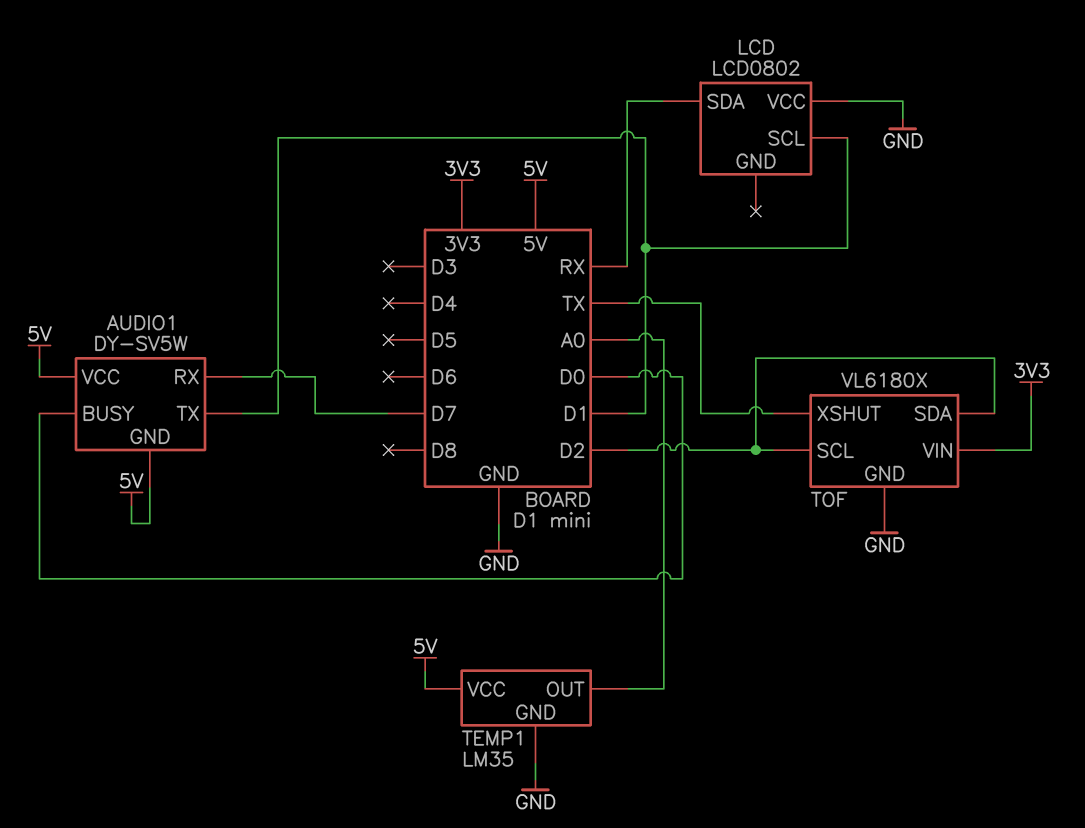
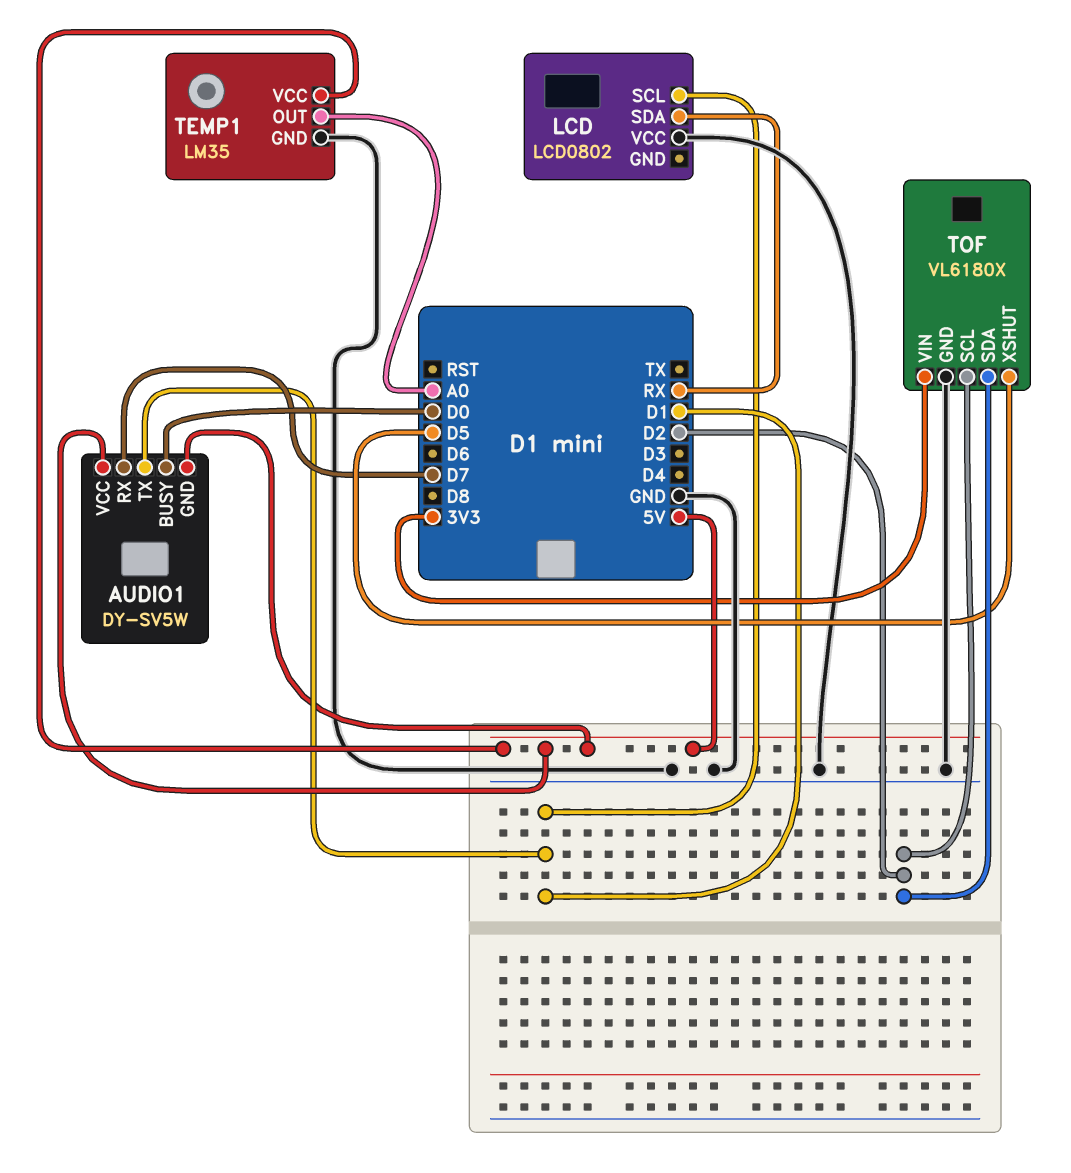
TOF pin XSHUT: TX -> D5

